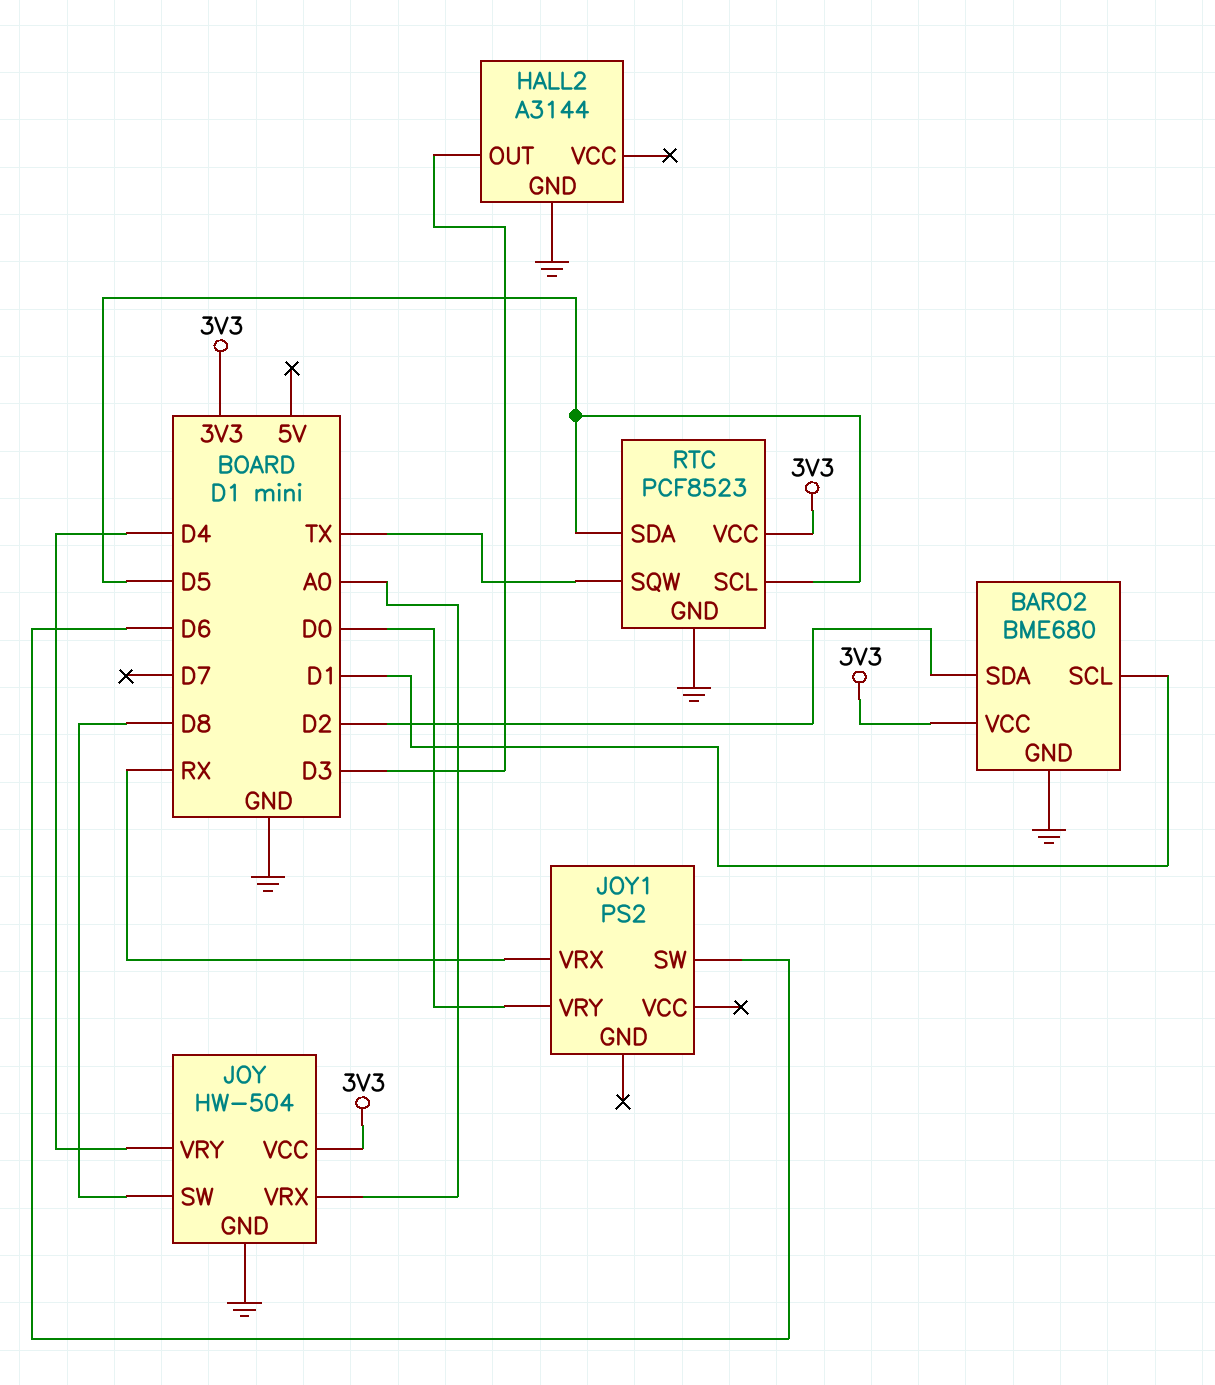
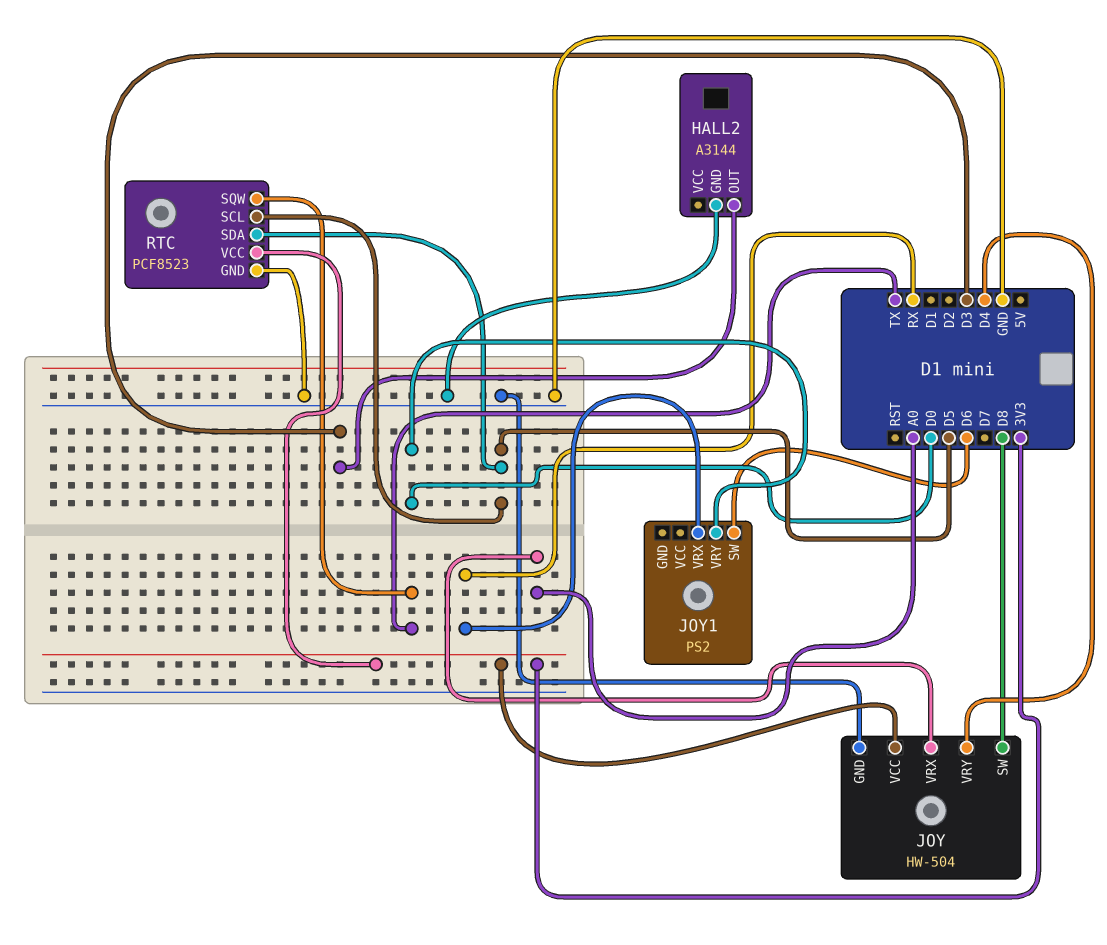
BARO2: BME680 -> none
BARO2 pin GND: GND -> none
BARO2 pin SCL: D1 -> none
BARO2 pin SDA: D2 -> none
BARO2 pin VCC: 3V3 -> none

